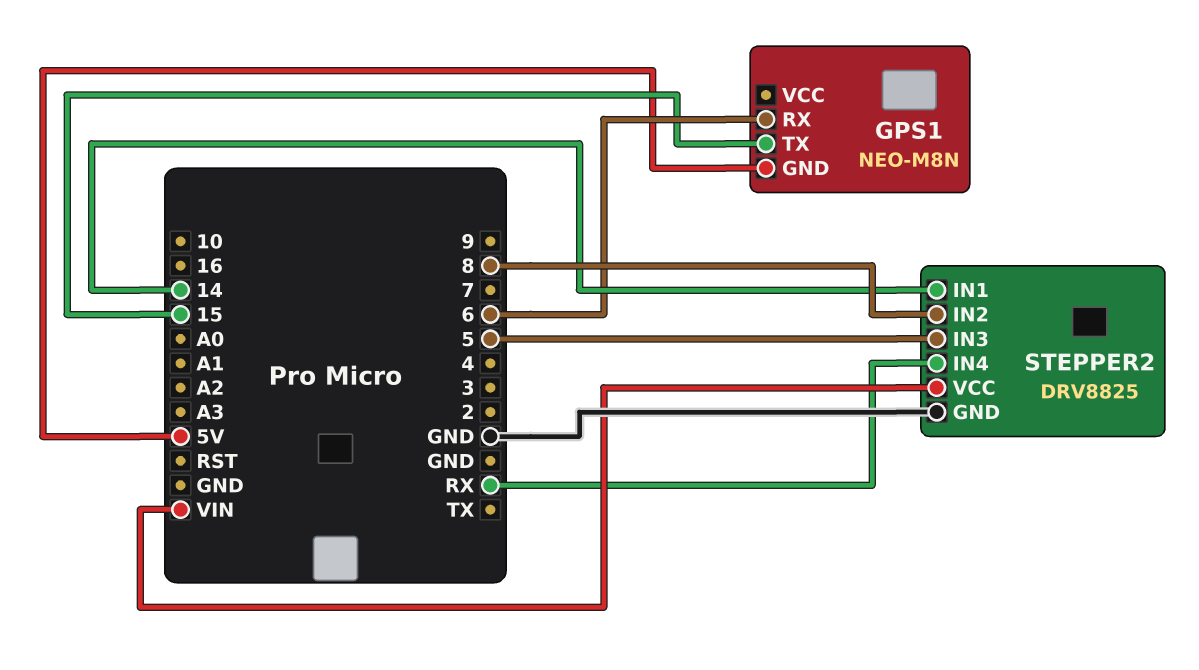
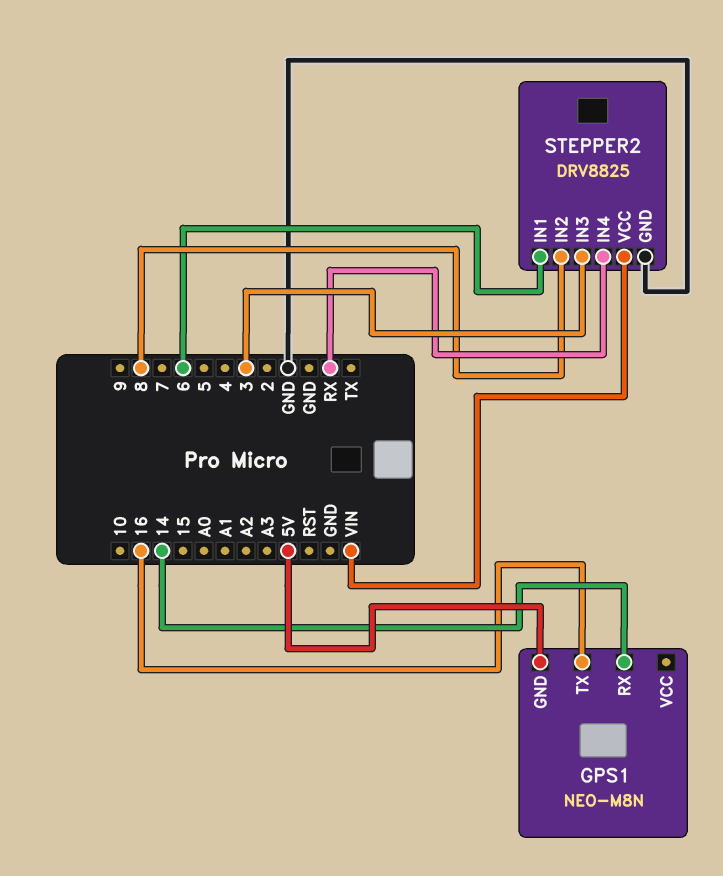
GPS1 pin RX: 6 -> 14
GPS1 pin TX: 15 -> 16
STEPPER2 pin IN1: 14 -> 6
STEPPER2 pin IN3: 5 -> 3

